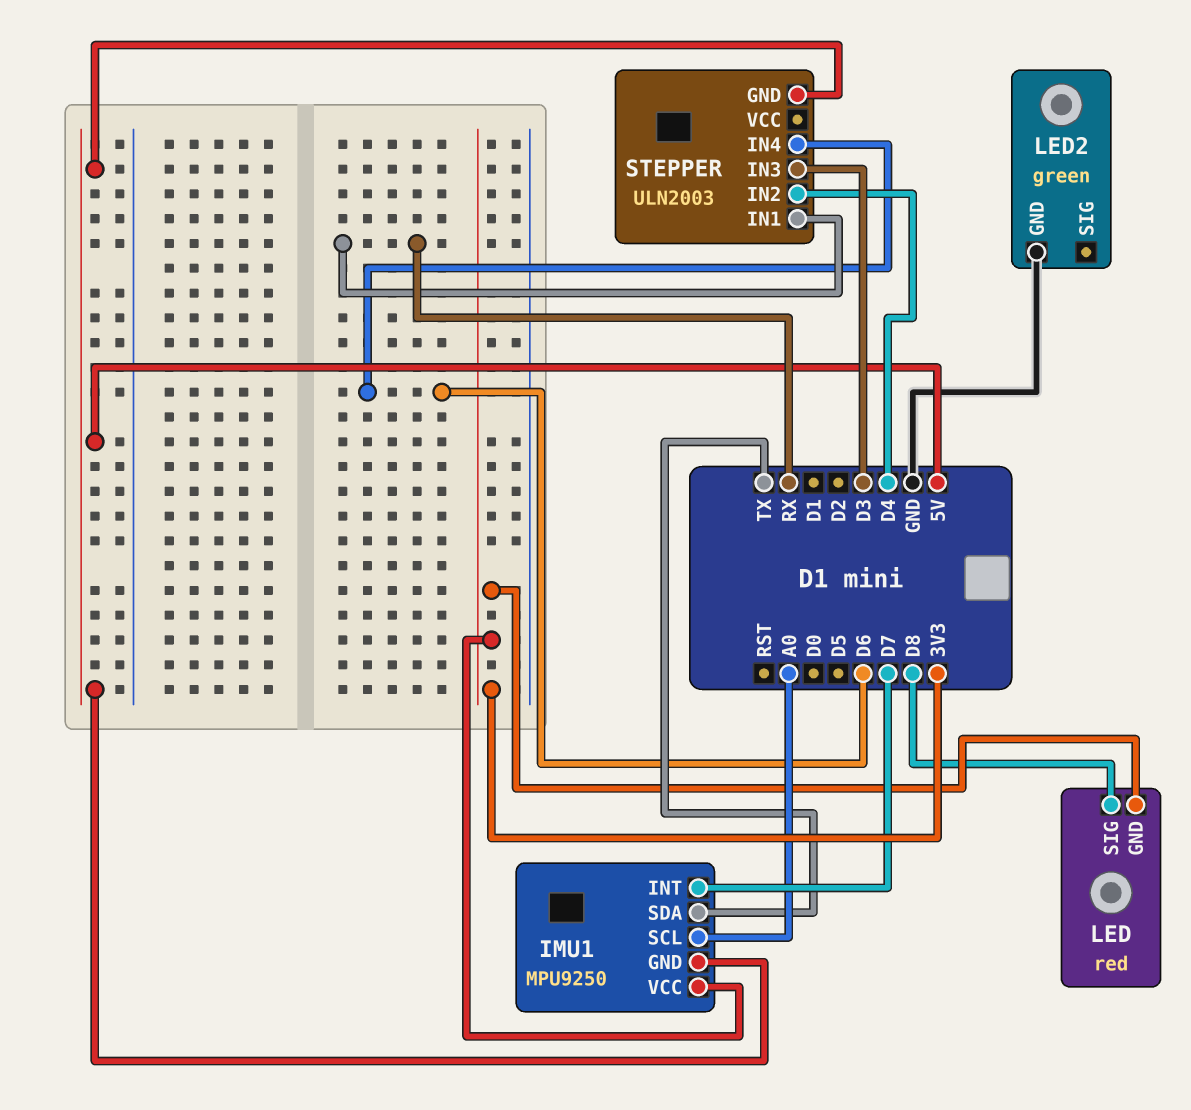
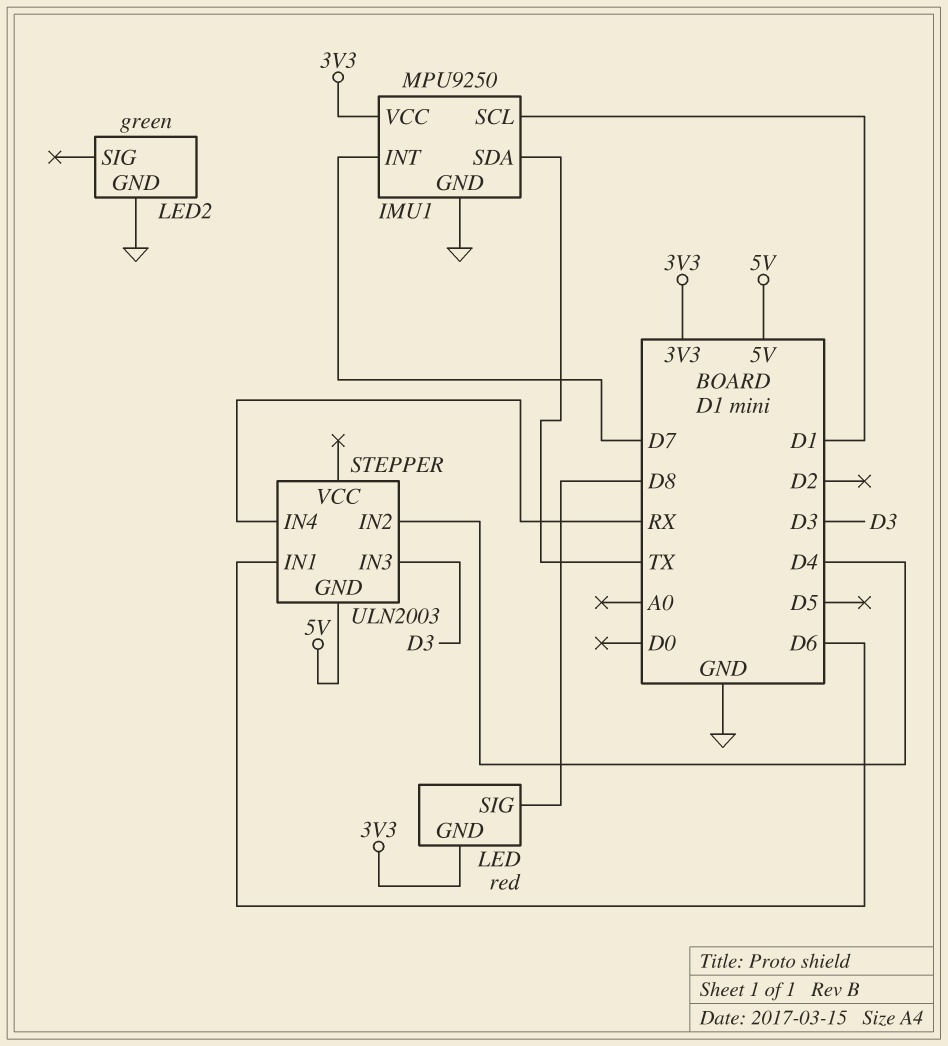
IMU1 pin GND: 5V -> GND
IMU1 pin SCL: A0 -> D1
STEPPER pin IN1: RX -> D6
STEPPER pin IN4: D6 -> RX

